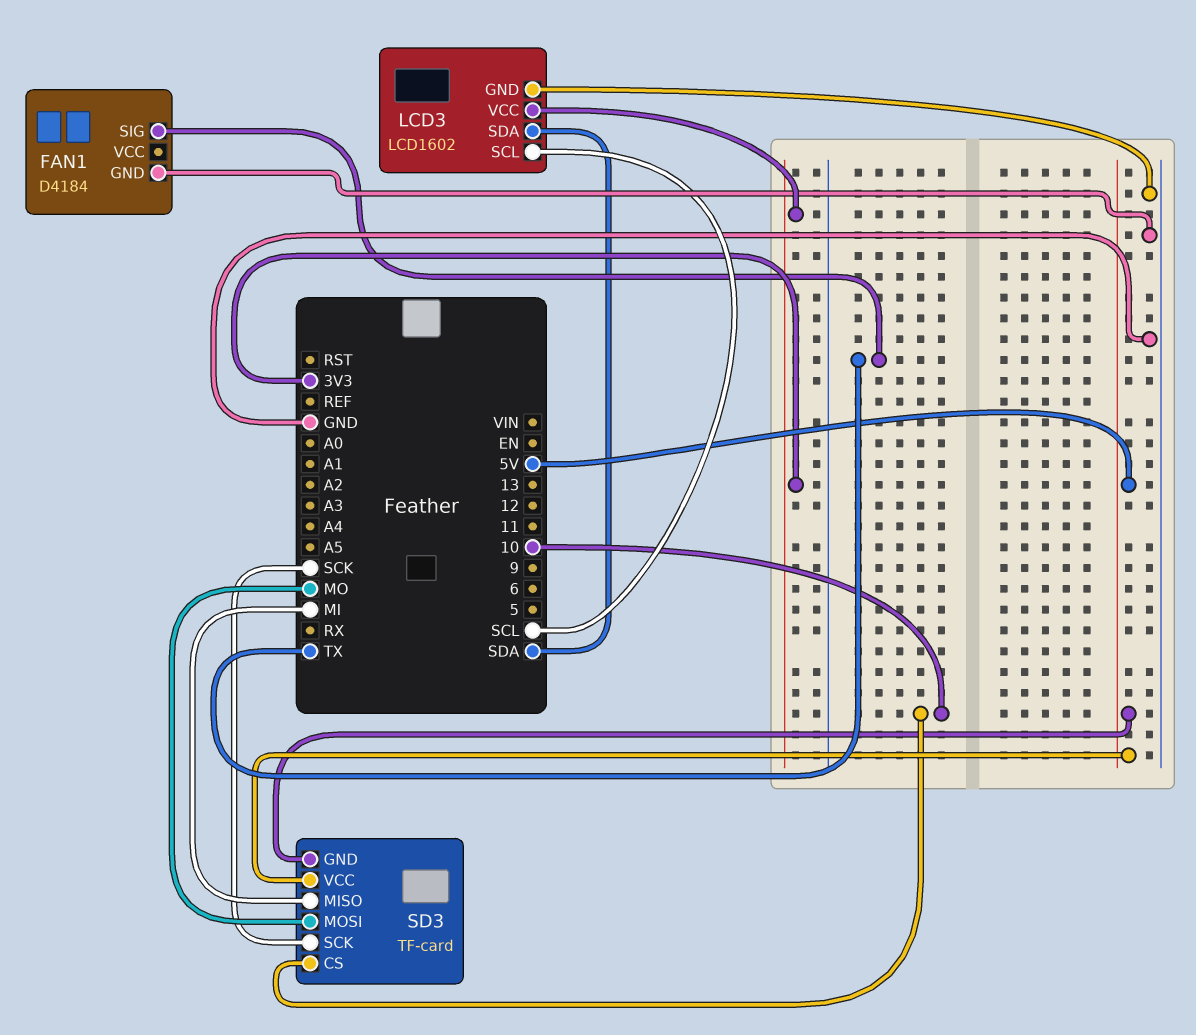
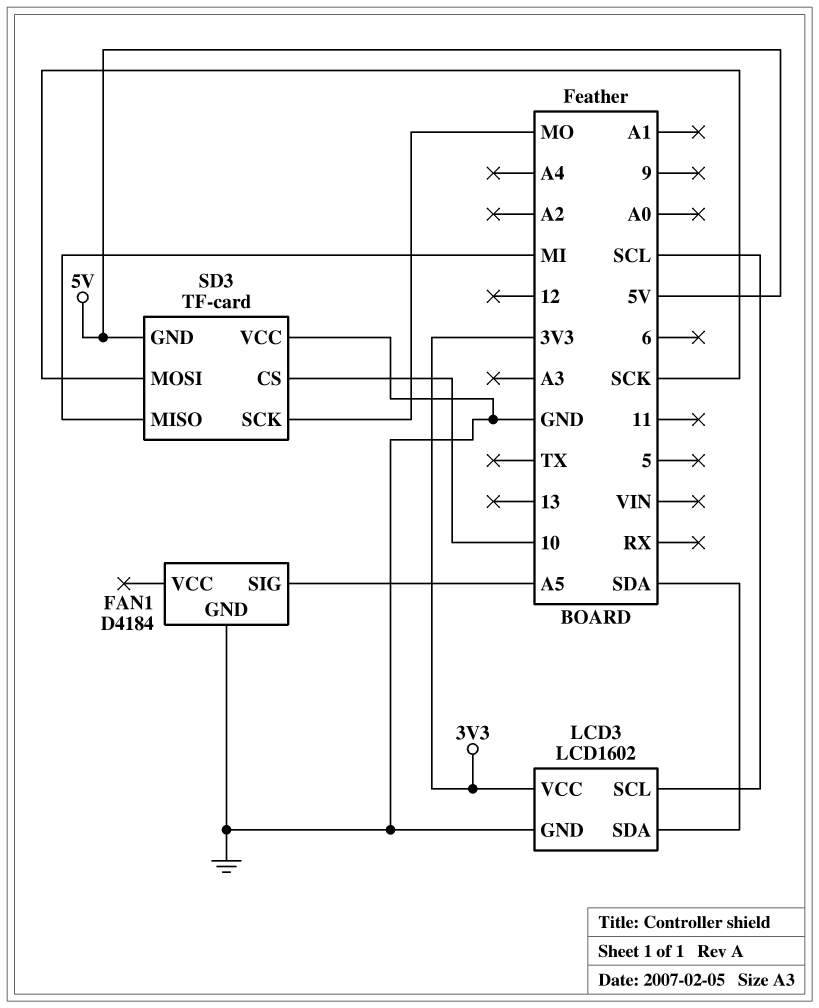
FAN1 pin SIG: TX -> A5
SD3 pin MOSI: MO -> SCK
SD3 pin SCK: SCK -> MO
SD3 pin VCC: 5V -> GND

